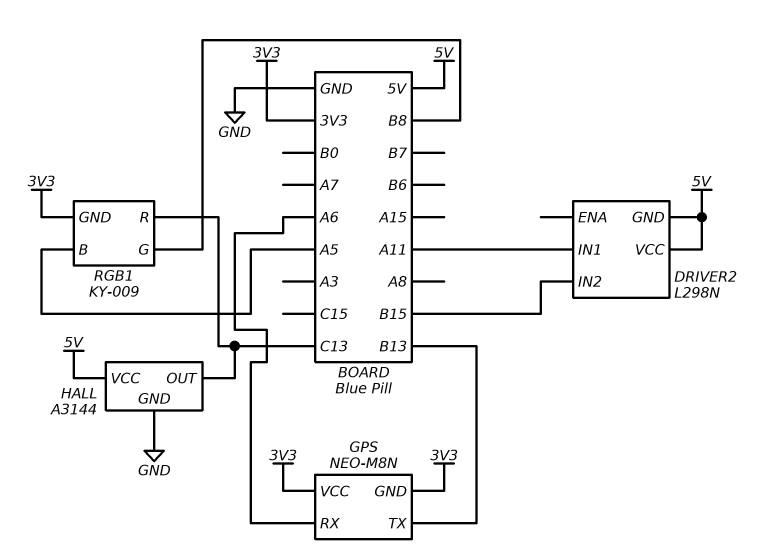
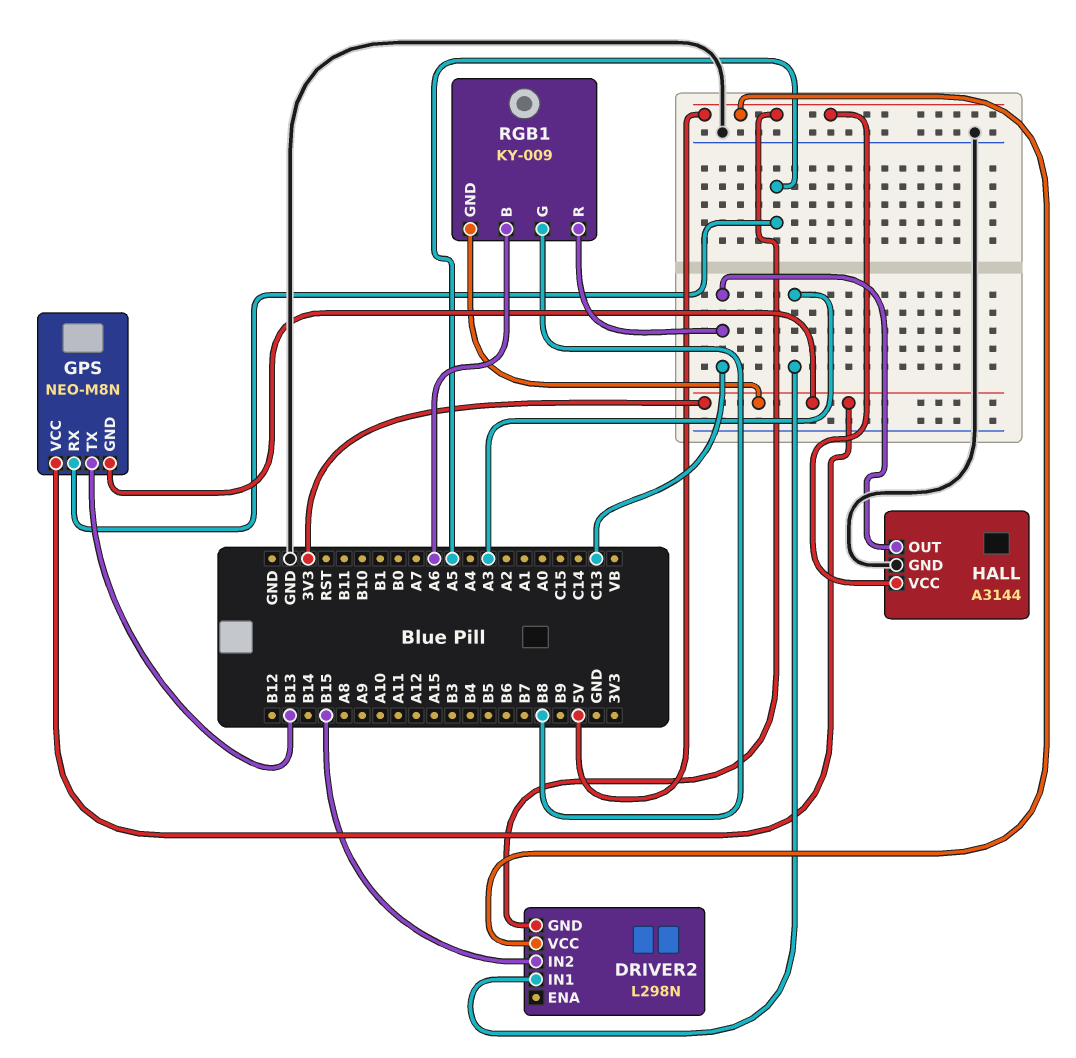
DRIVER2 pin IN1: A11 -> A3
GPS pin RX: A6 -> A5
RGB1 pin B: A5 -> A6

